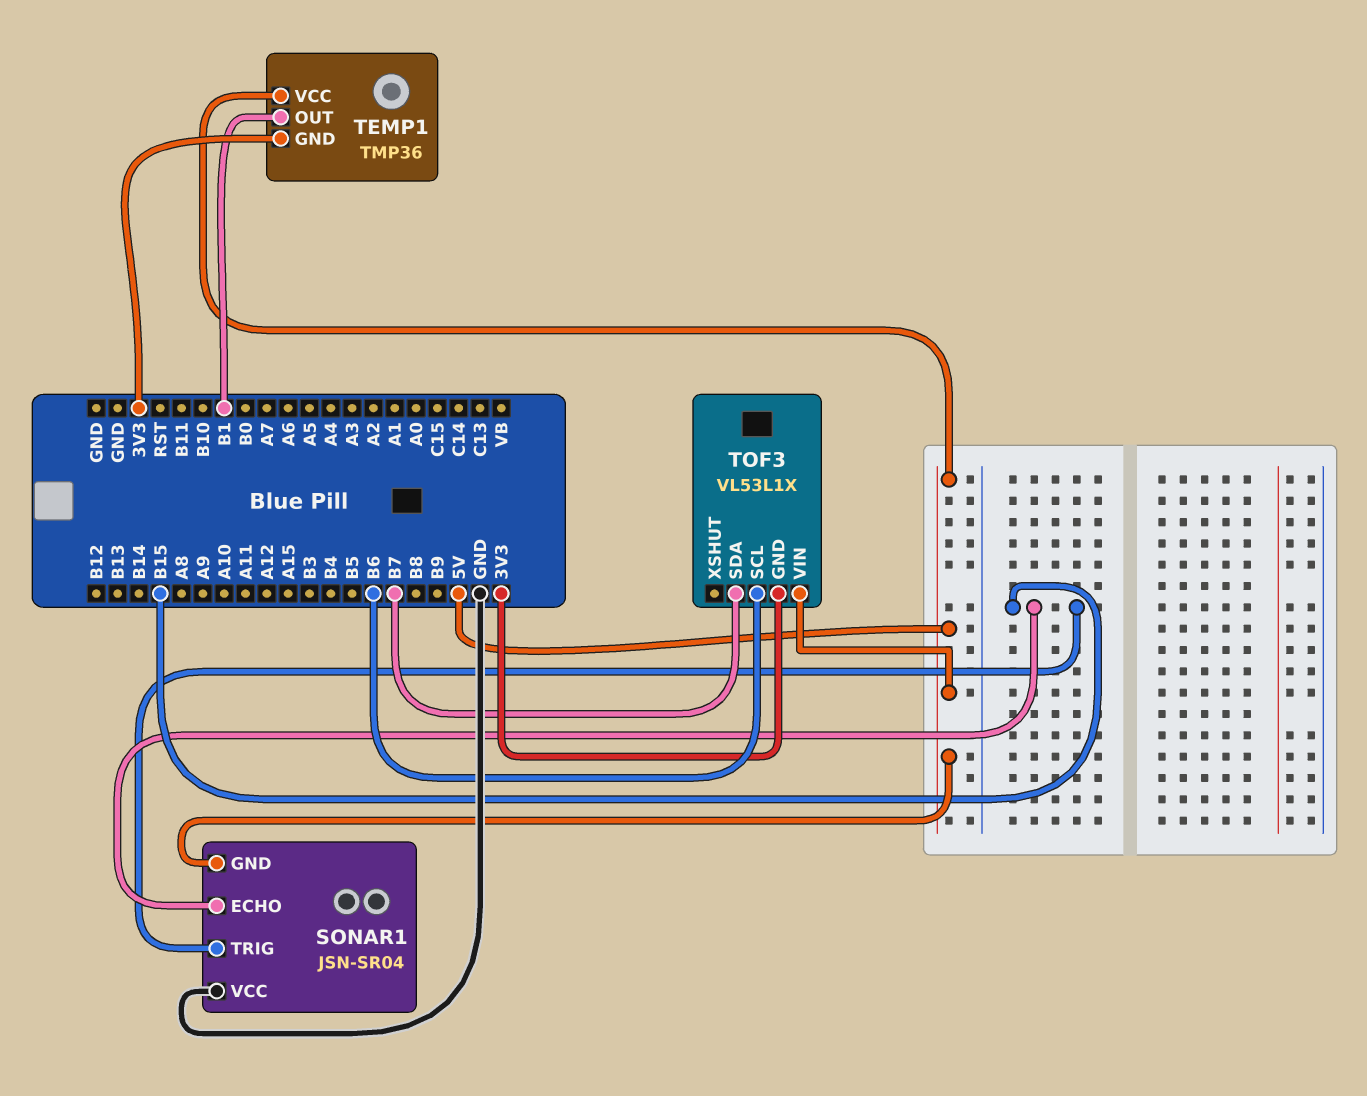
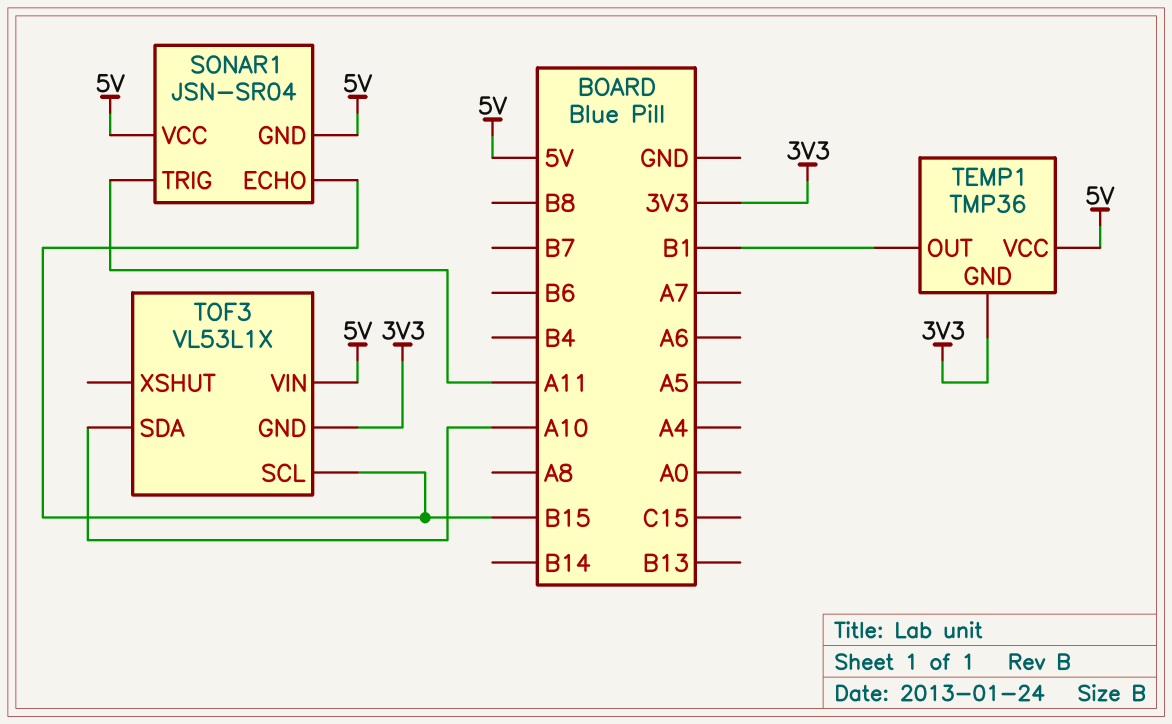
SONAR1 pin TRIG: B15 -> A11
SONAR1 pin VCC: GND -> 5V
TOF3 pin SCL: B6 -> B15
TOF3 pin SDA: B7 -> A10

